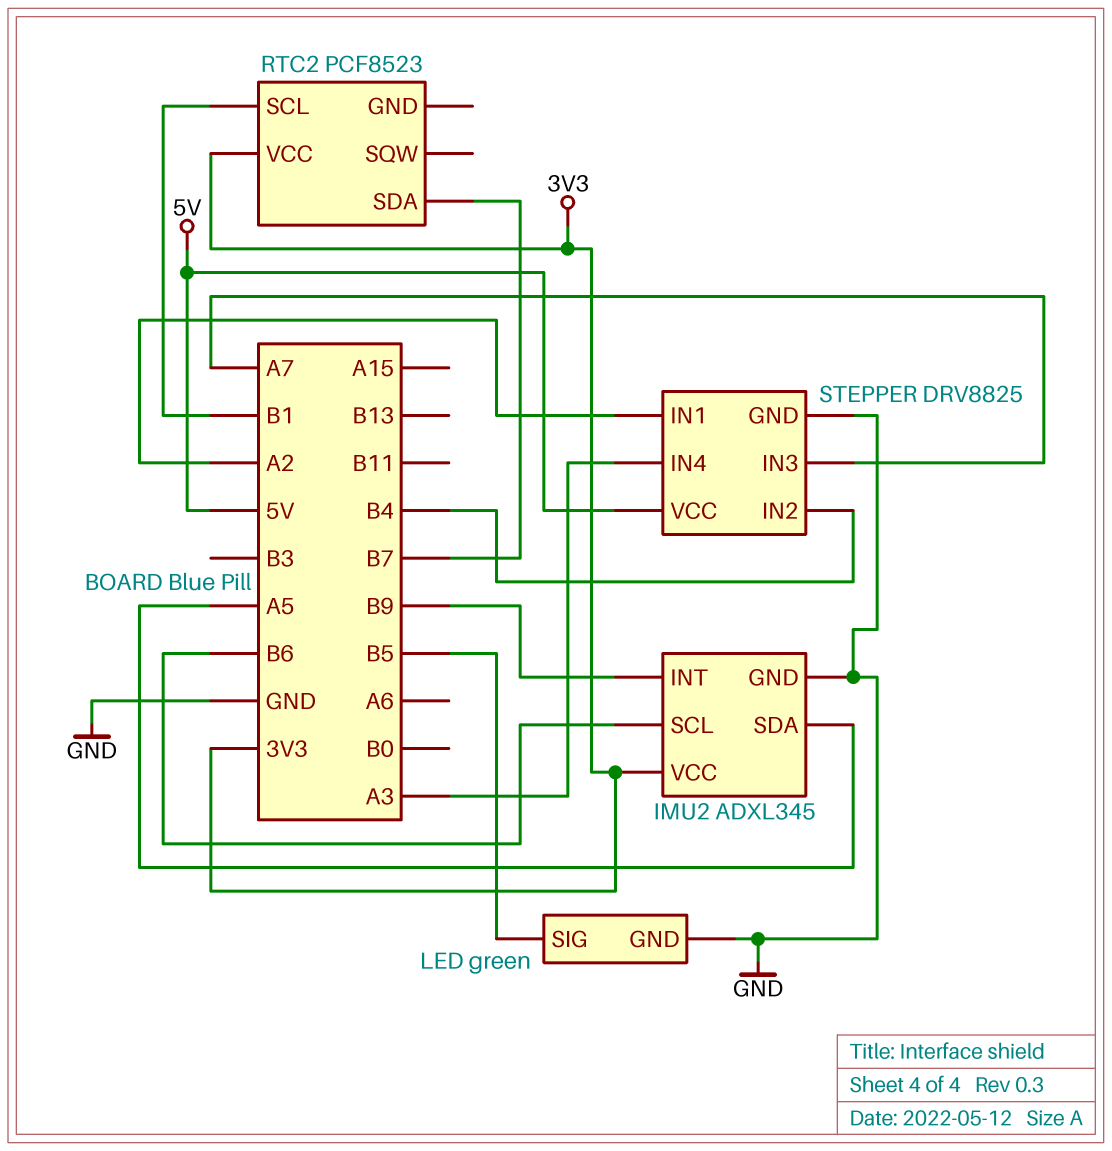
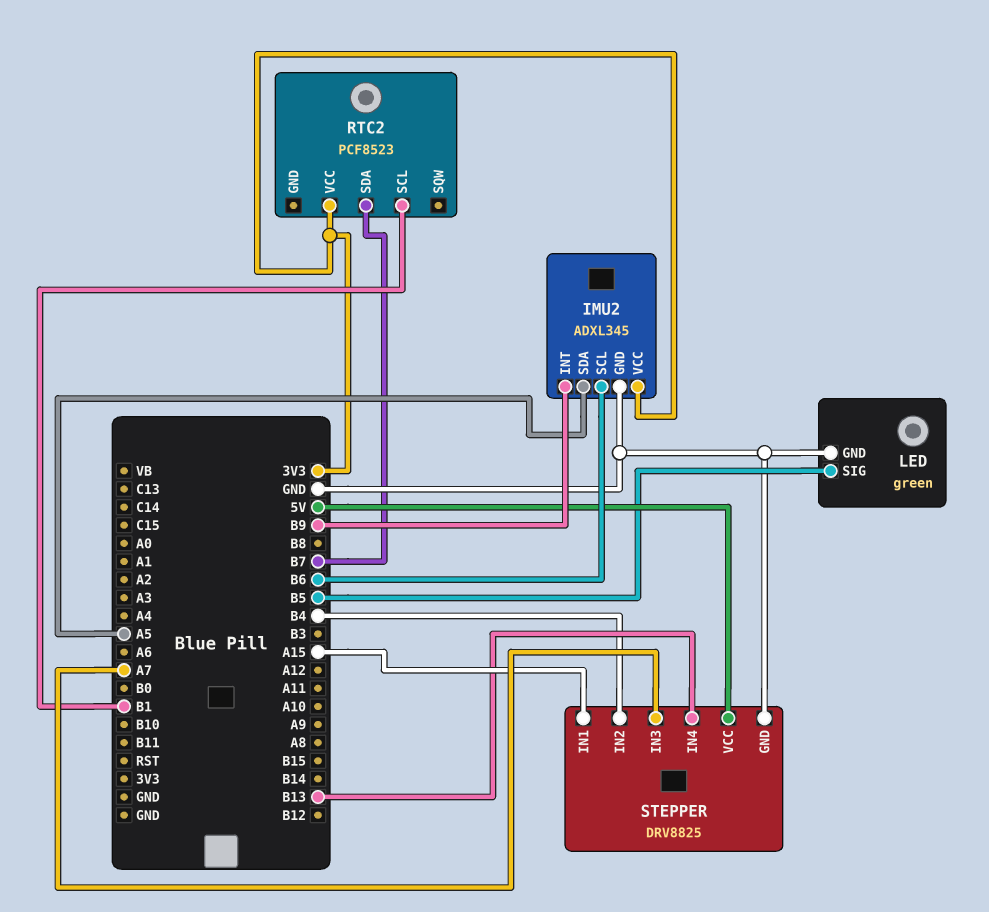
STEPPER pin IN1: A2 -> A15
STEPPER pin IN4: A3 -> B13

